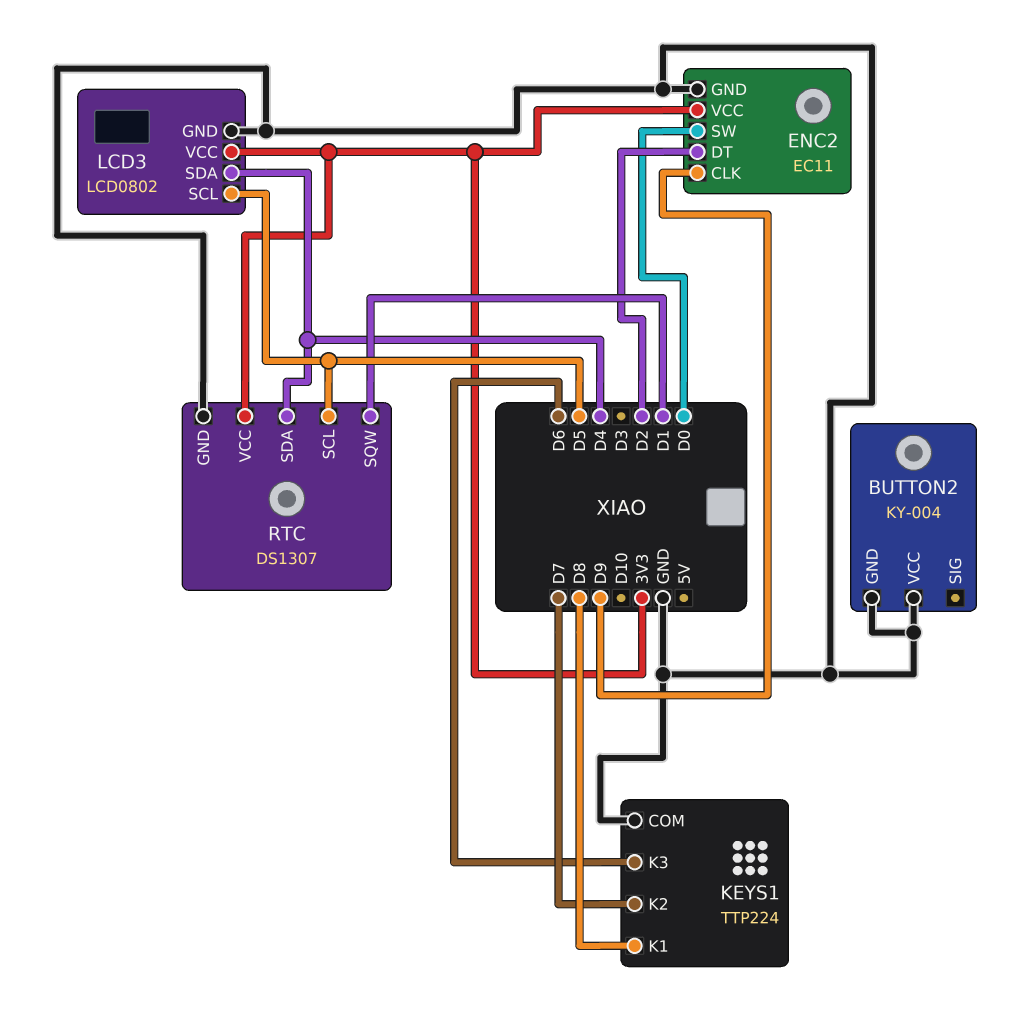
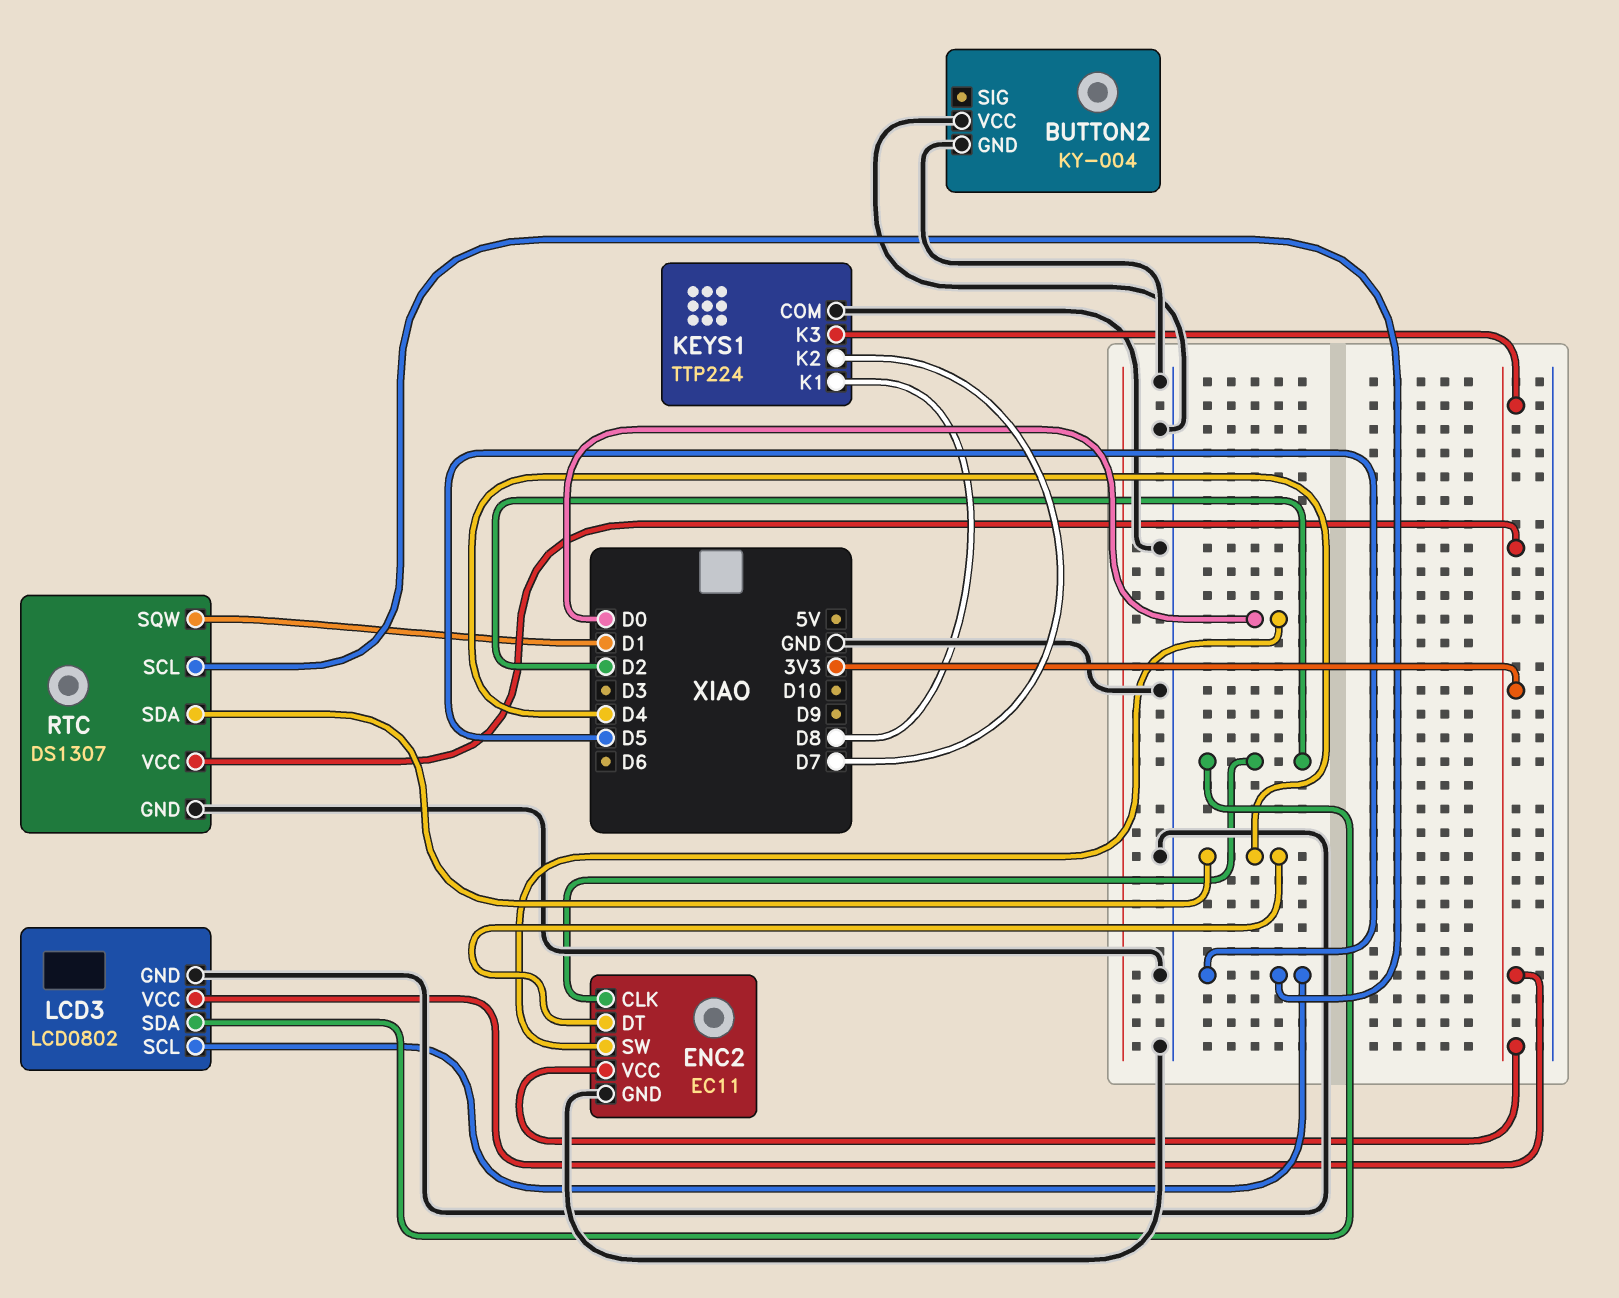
ENC2 pin CLK: D9 -> D2
ENC2 pin DT: D2 -> D4
KEYS1 pin K3: D6 -> 3V3
LCD3 pin SDA: D4 -> D2

